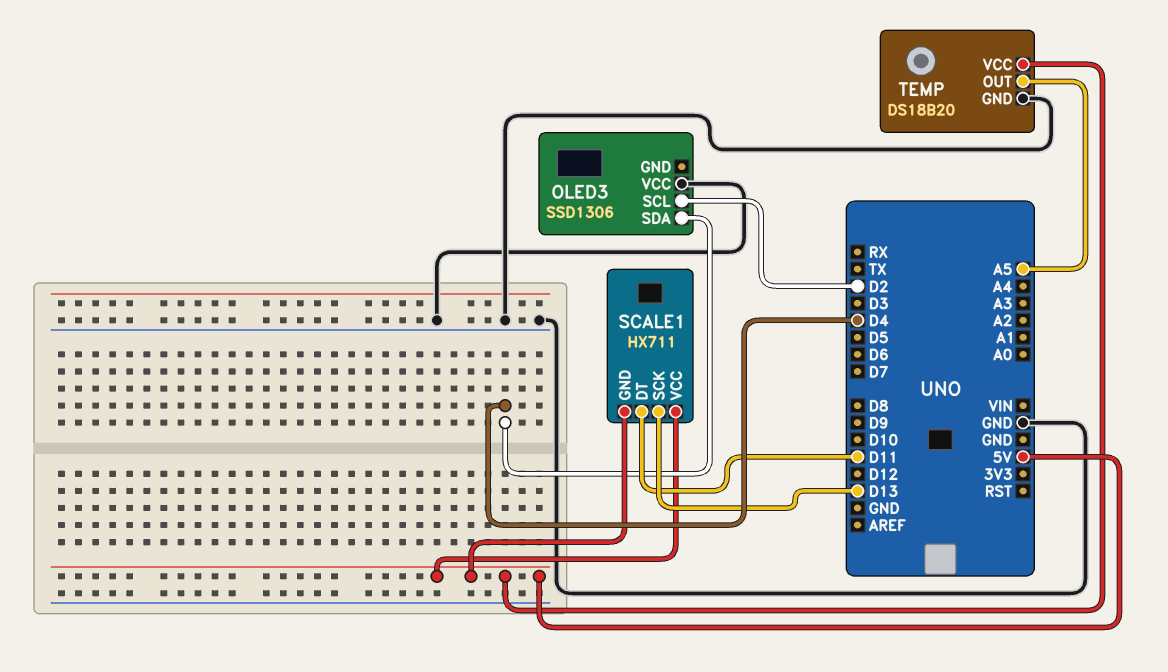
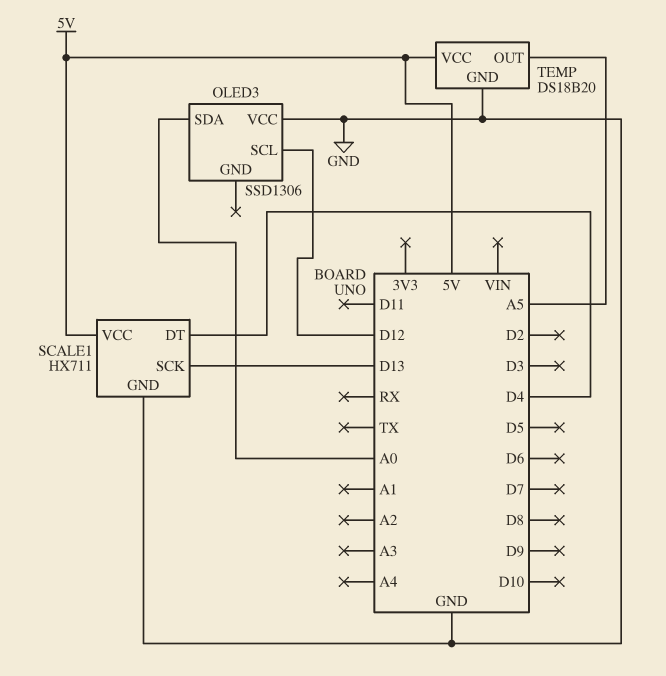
OLED3 pin SCL: D2 -> D12
OLED3 pin SDA: D4 -> A0
SCALE1 pin DT: D11 -> D4
SCALE1 pin GND: 5V -> GND

